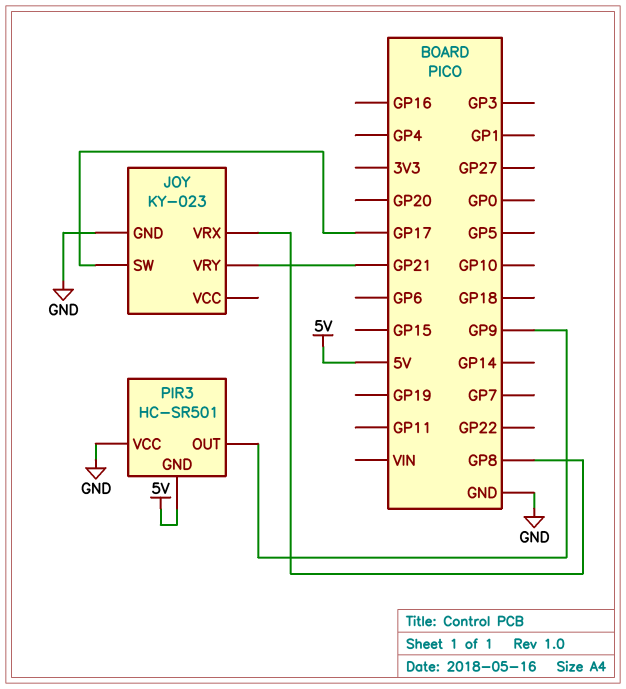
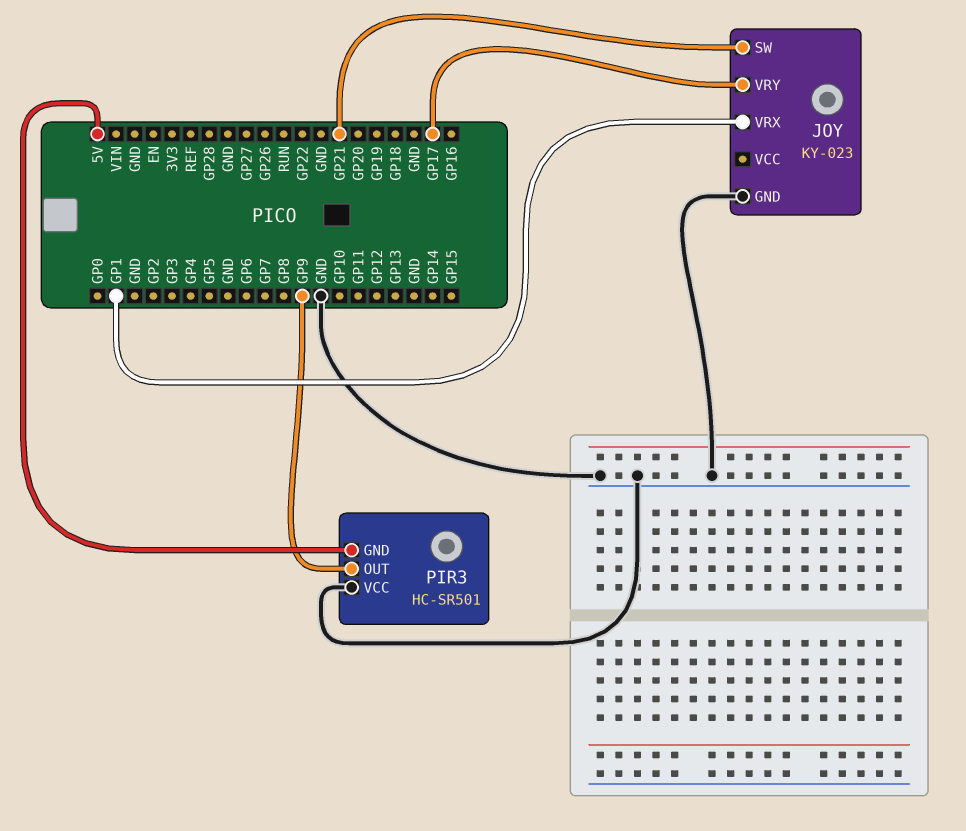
JOY pin SW: GP17 -> GP21
JOY pin VRX: GP8 -> GP1
JOY pin VRY: GP21 -> GP17

